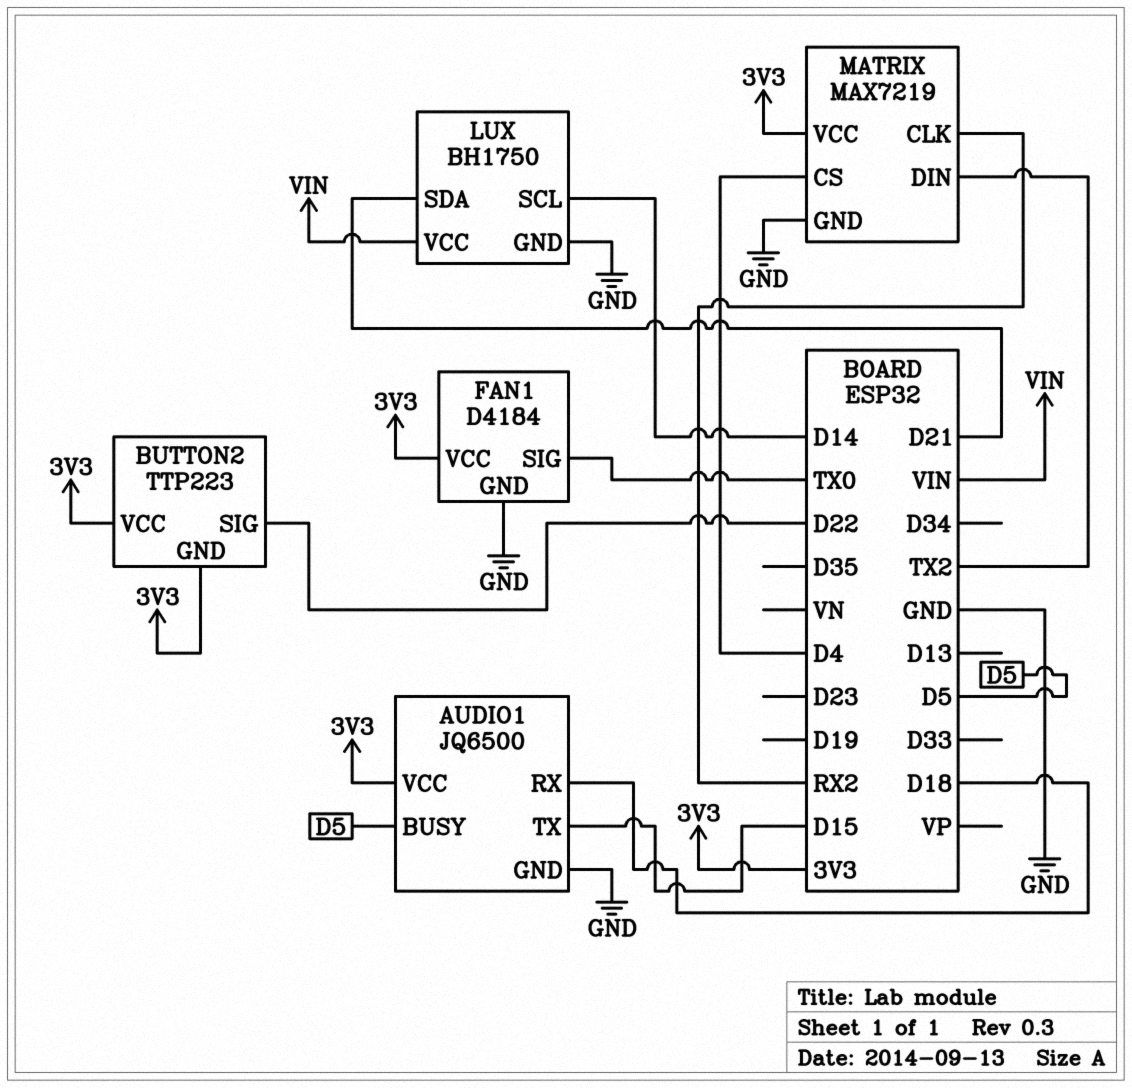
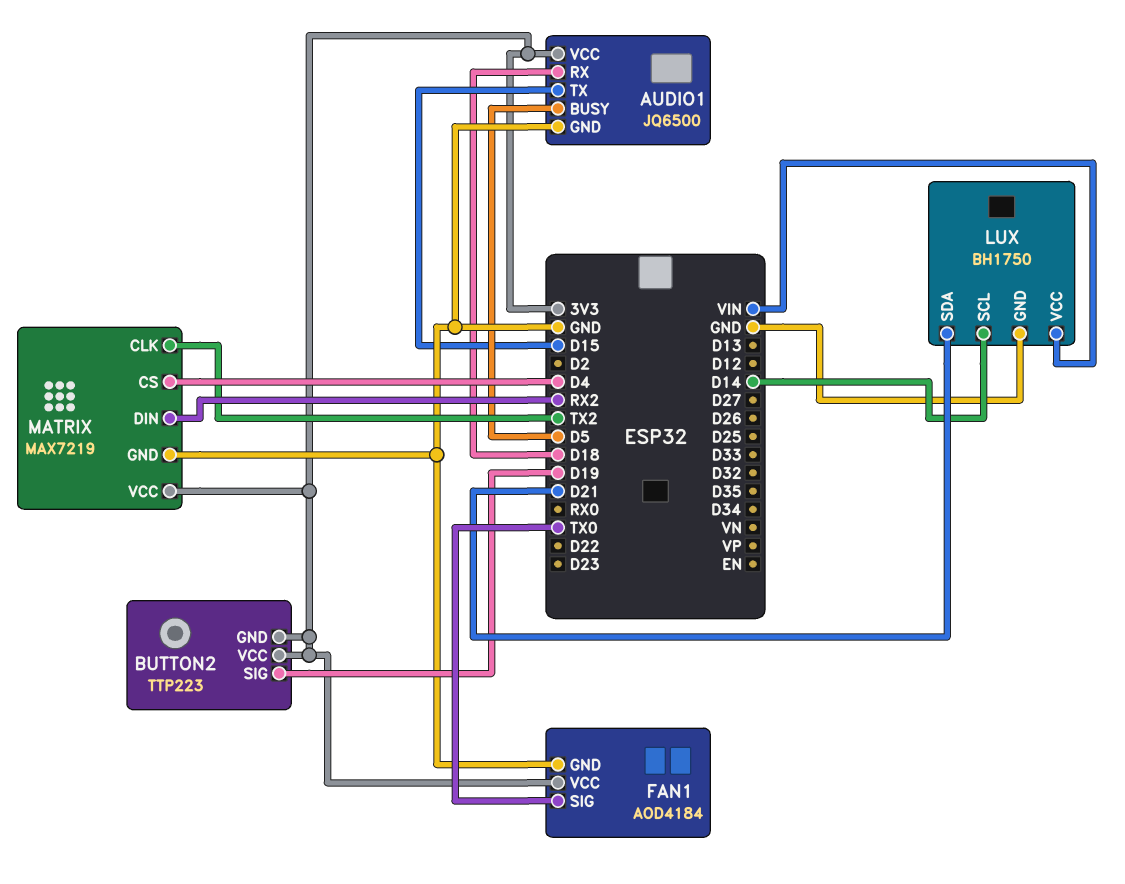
BUTTON2 pin SIG: D22 -> D19
FAN1: D4184 -> AOD4184
MATRIX pin CLK: RX2 -> TX2
MATRIX pin DIN: TX2 -> RX2

